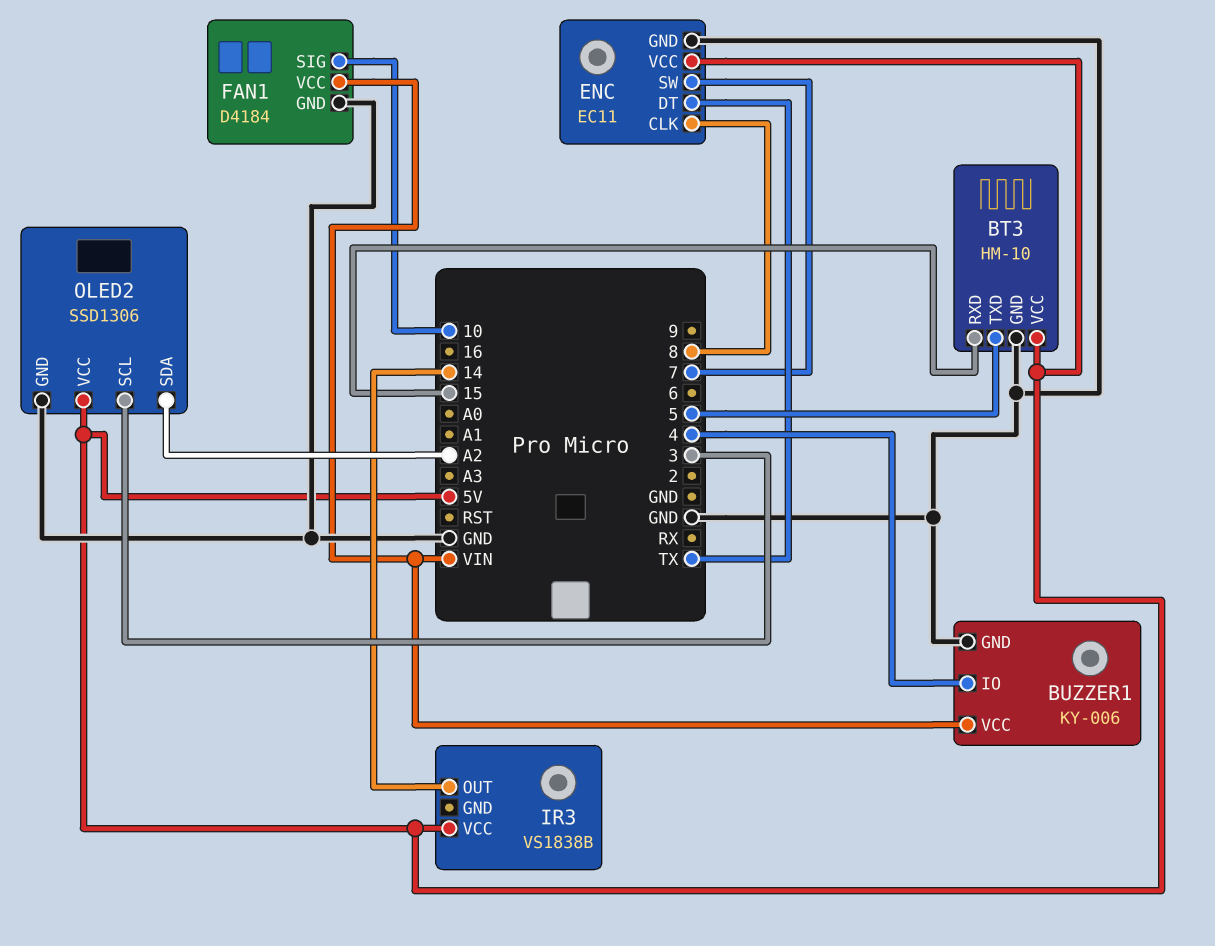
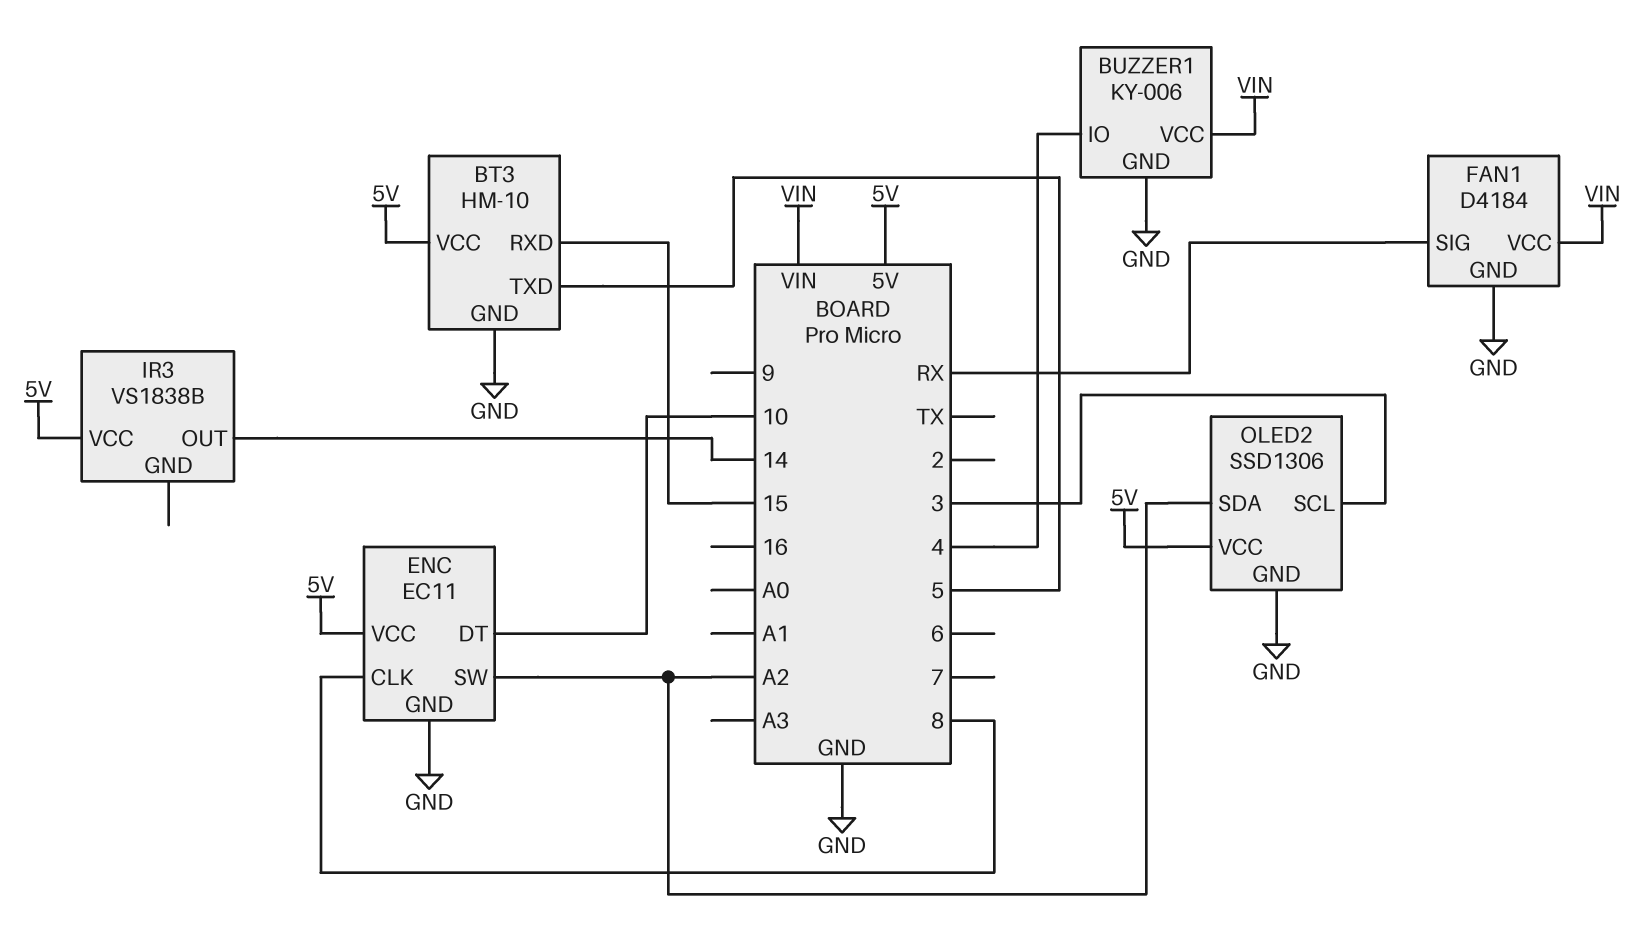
ENC pin DT: TX -> 10
ENC pin SW: 7 -> A2
FAN1 pin SIG: 10 -> RX

